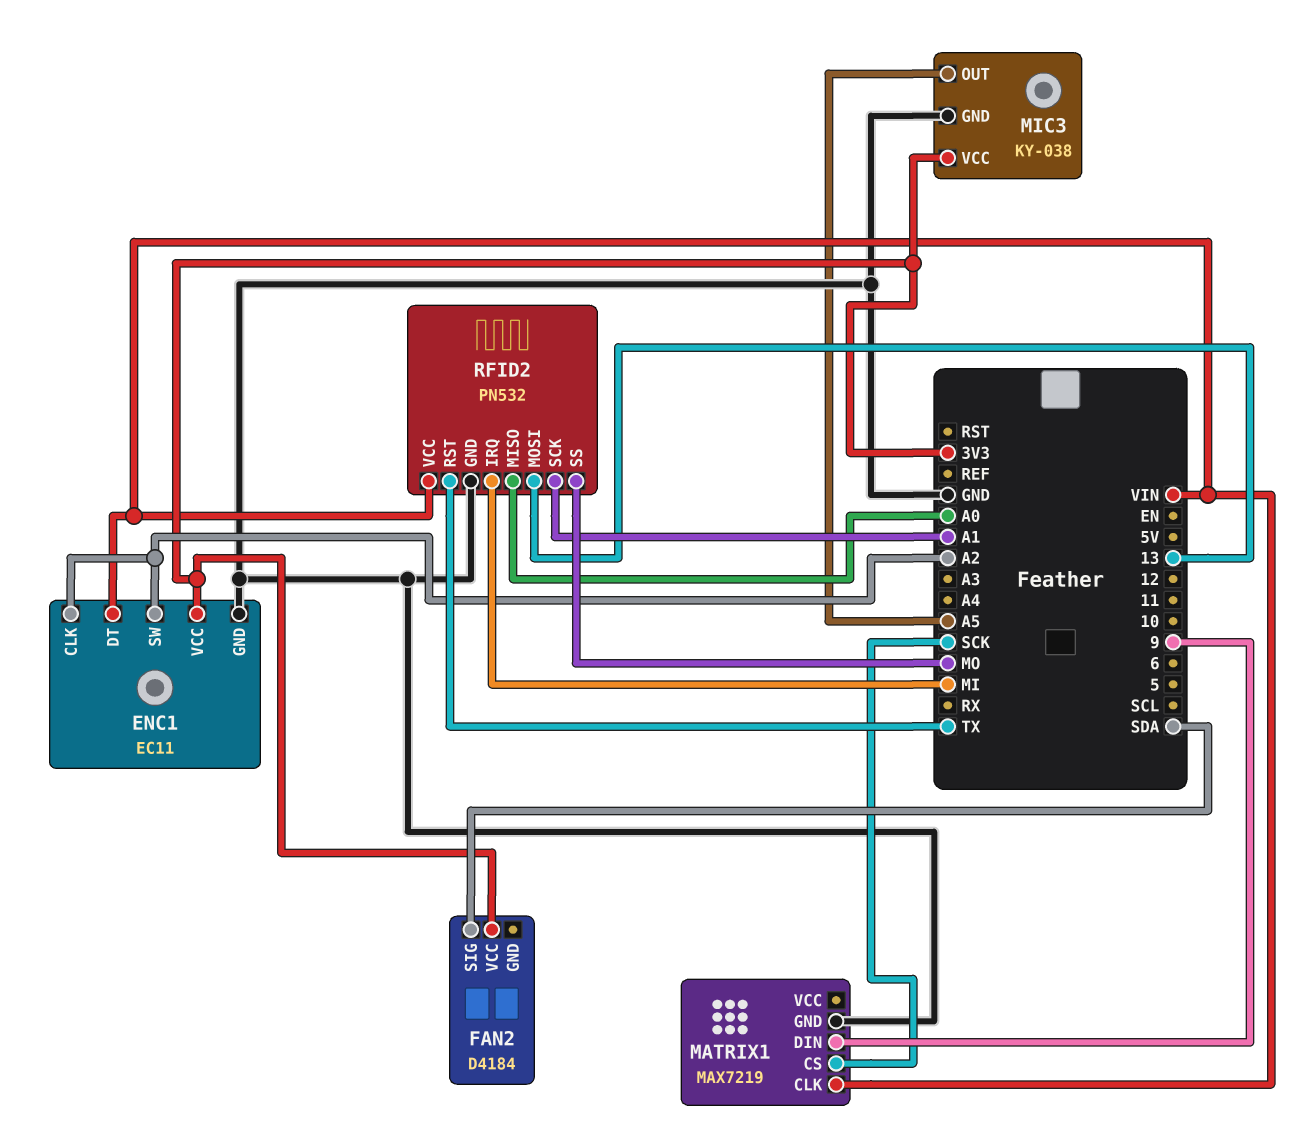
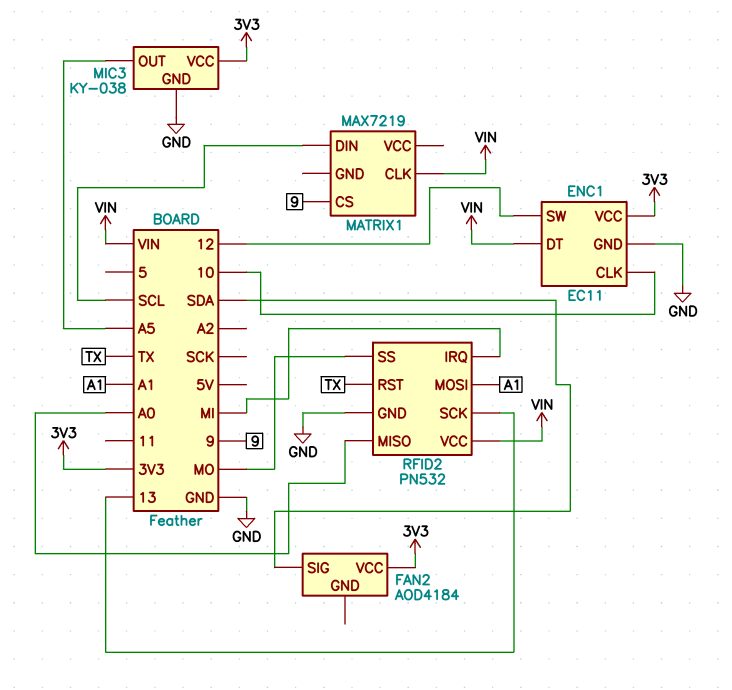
ENC1 pin CLK: A2 -> 10
ENC1 pin SW: A2 -> 12
FAN2: D4184 -> AOD4184
MATRIX1 pin CS: SCK -> 9
MATRIX1 pin DIN: 9 -> SCL
MATRIX1 pin GND: GND -> none
RFID2 pin MOSI: 13 -> A1
RFID2 pin SCK: A1 -> 13

